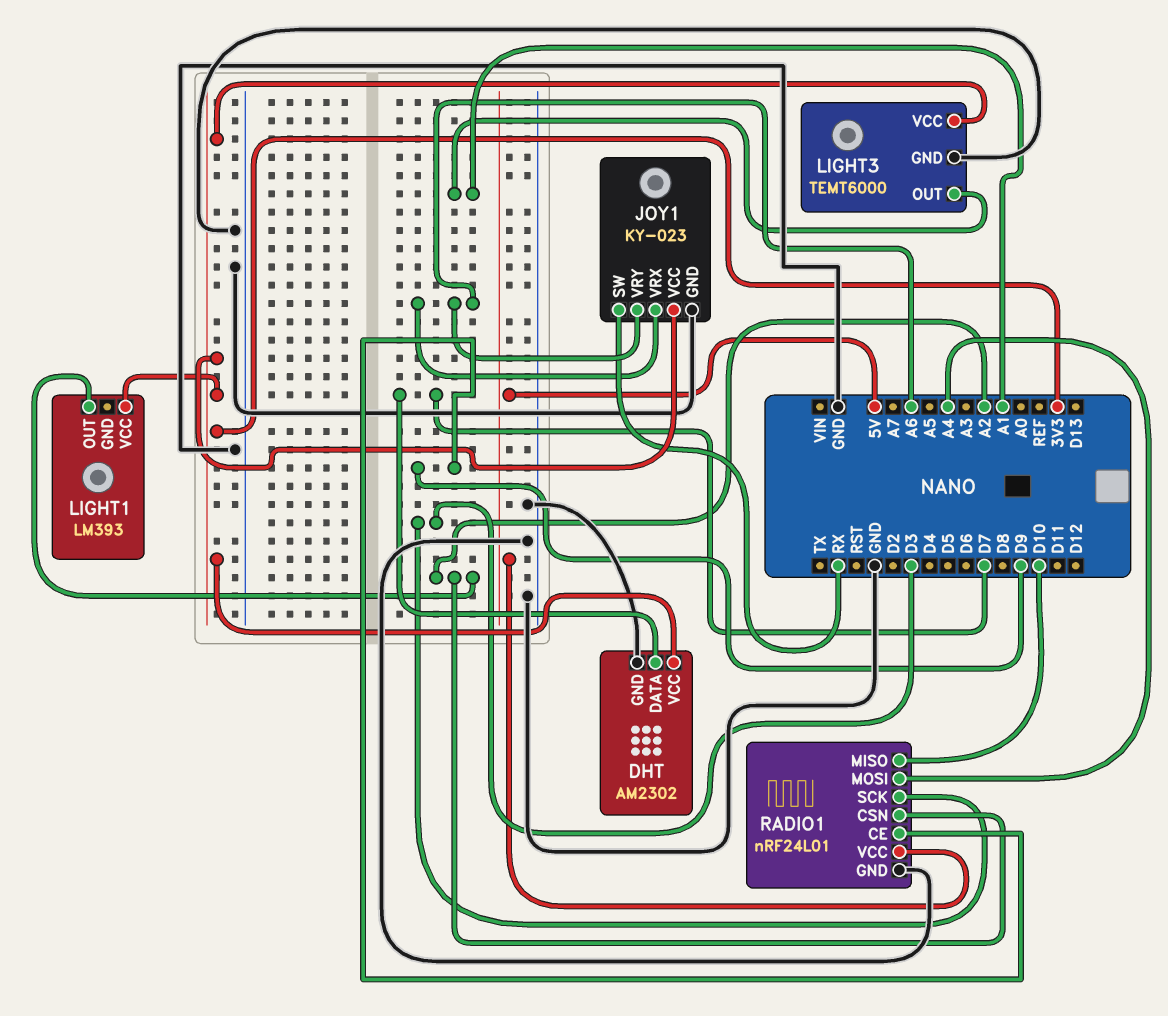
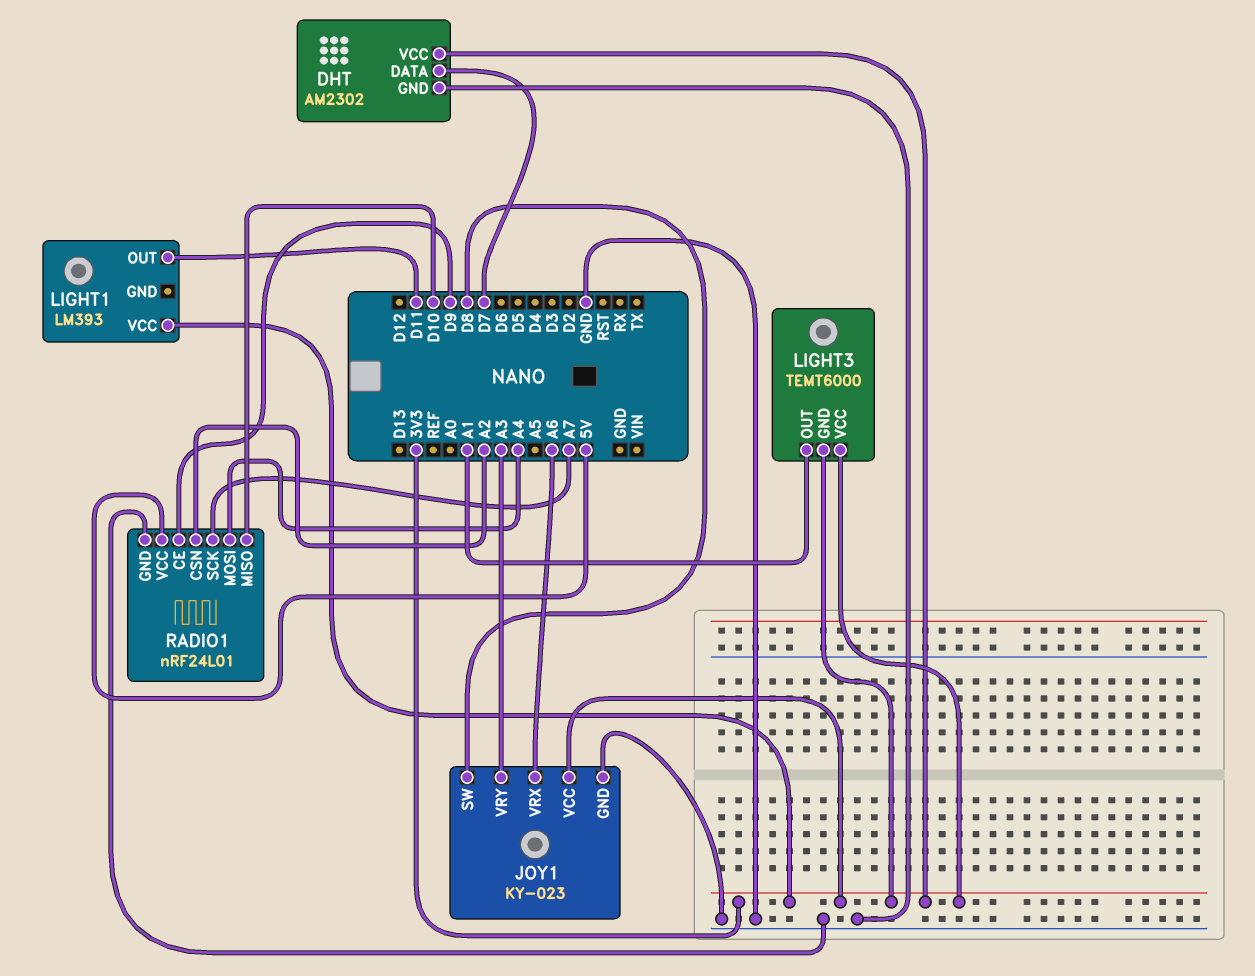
JOY1 pin SW: RX -> D8
JOY1 pin VRY: A6 -> A3
LIGHT1 pin OUT: A2 -> D11
LIGHT3 pin GND: GND -> 3V3
RADIO1 pin SCK: D3 -> A7

